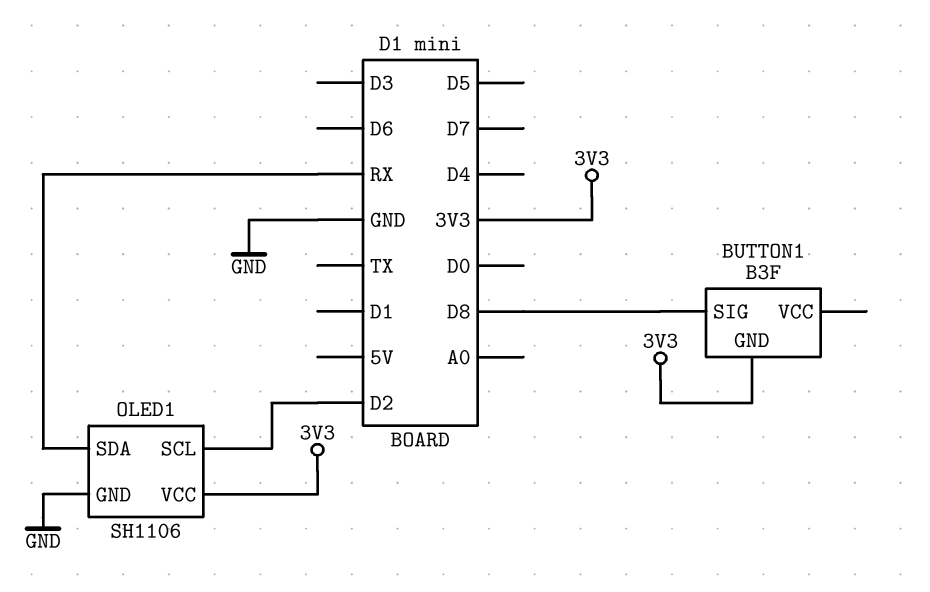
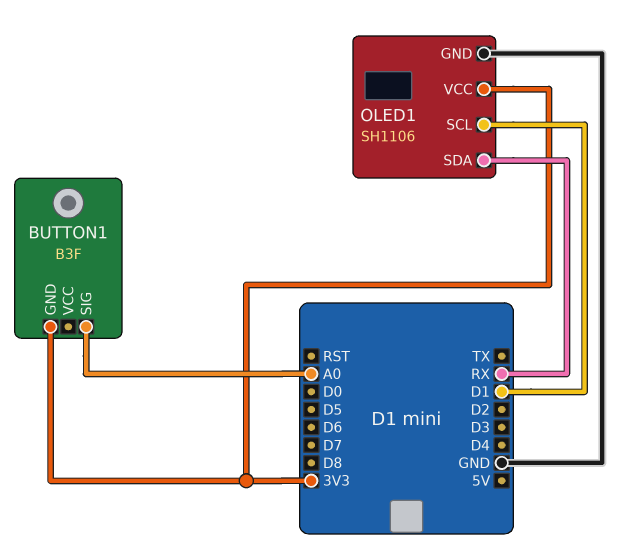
BUTTON1 pin SIG: D8 -> A0
OLED1 pin SCL: D2 -> D1

